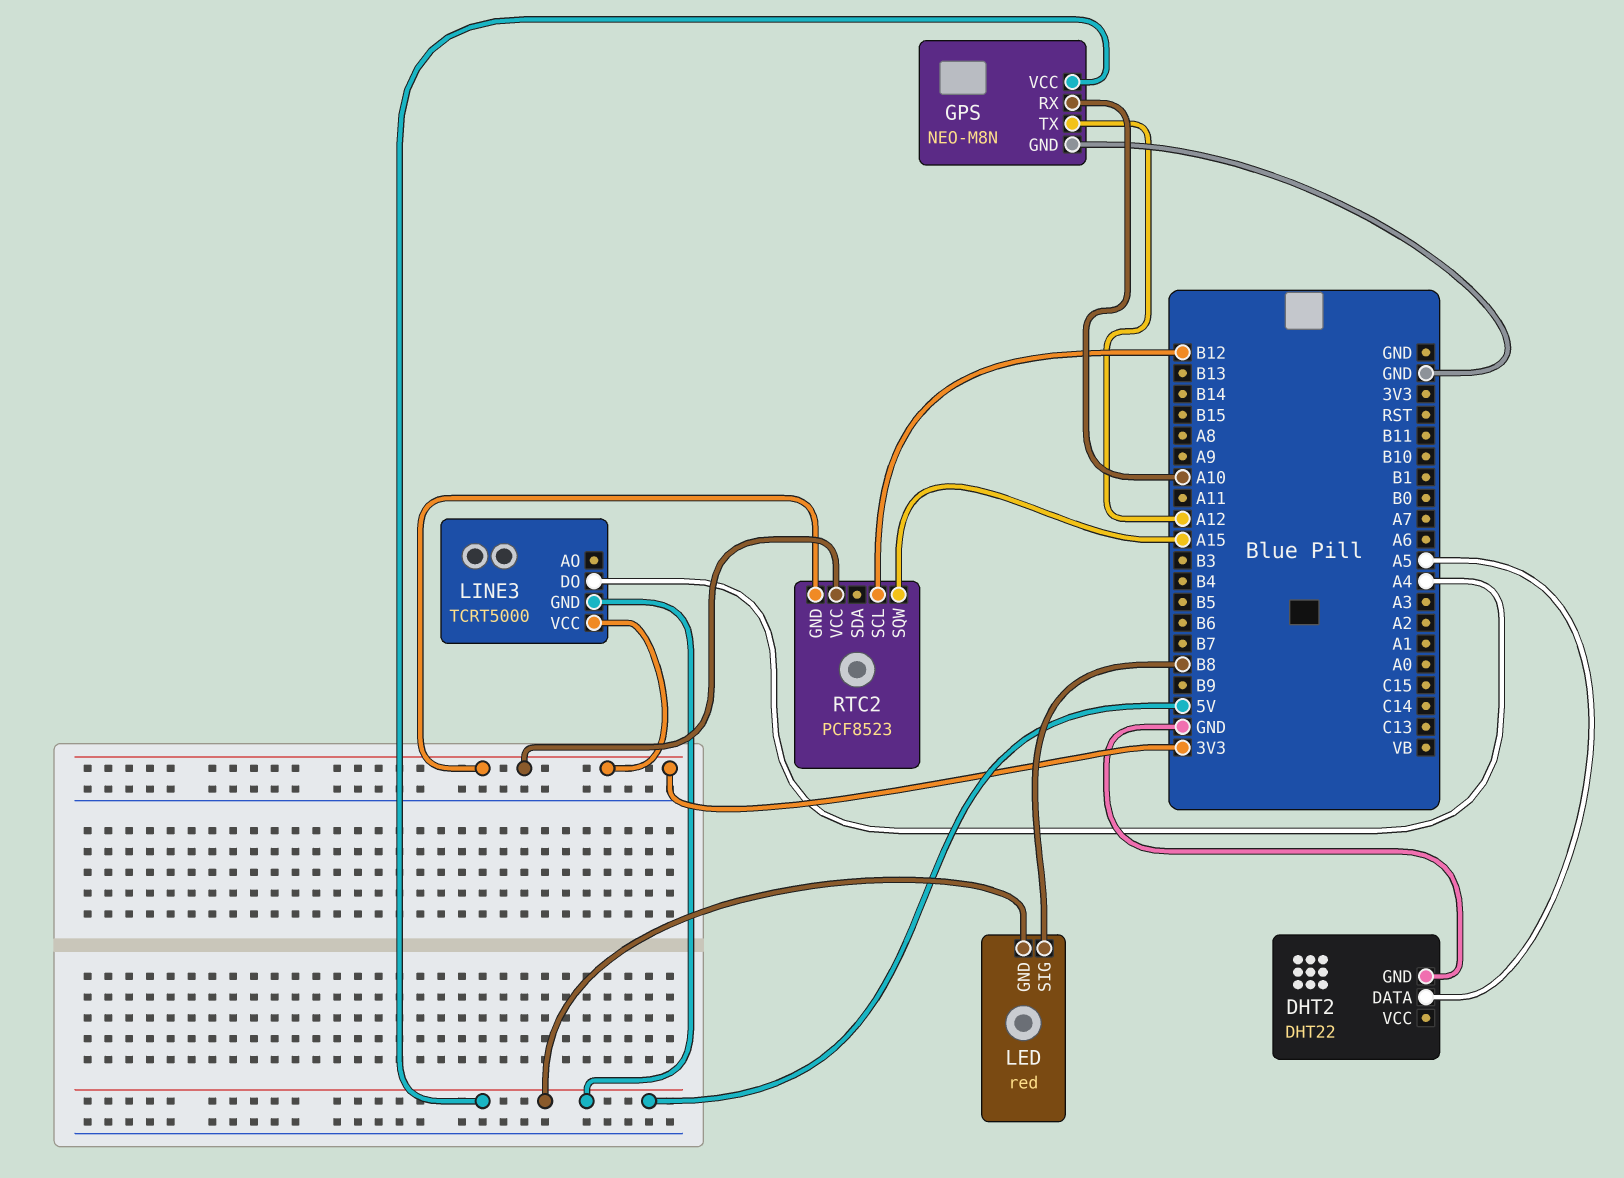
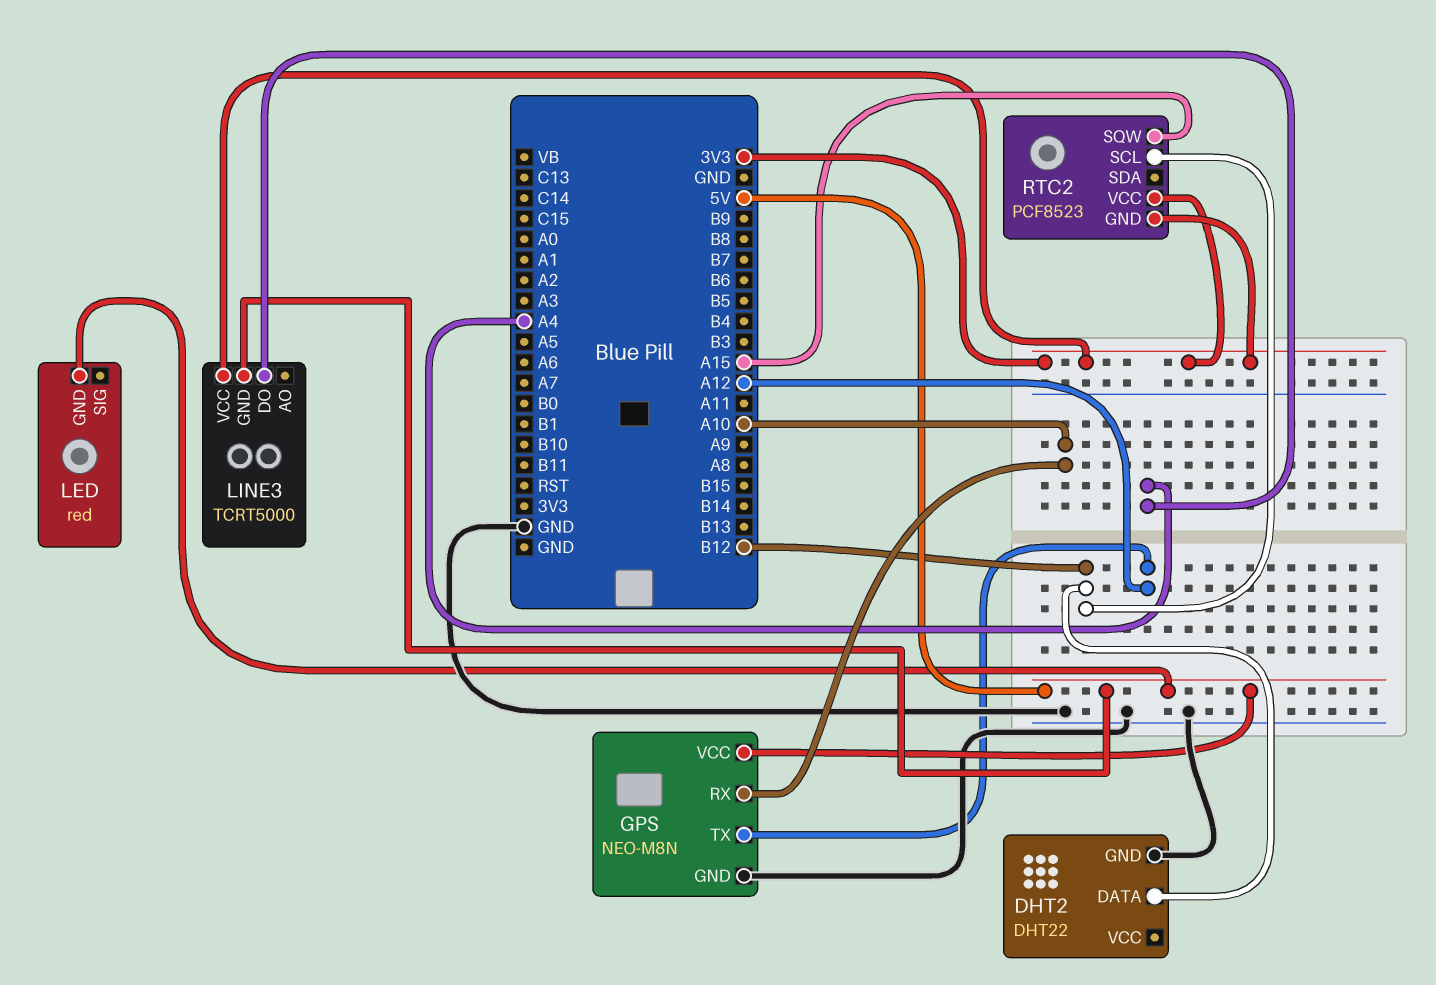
DHT2 pin DATA: A5 -> B12
LED pin SIG: B8 -> none

